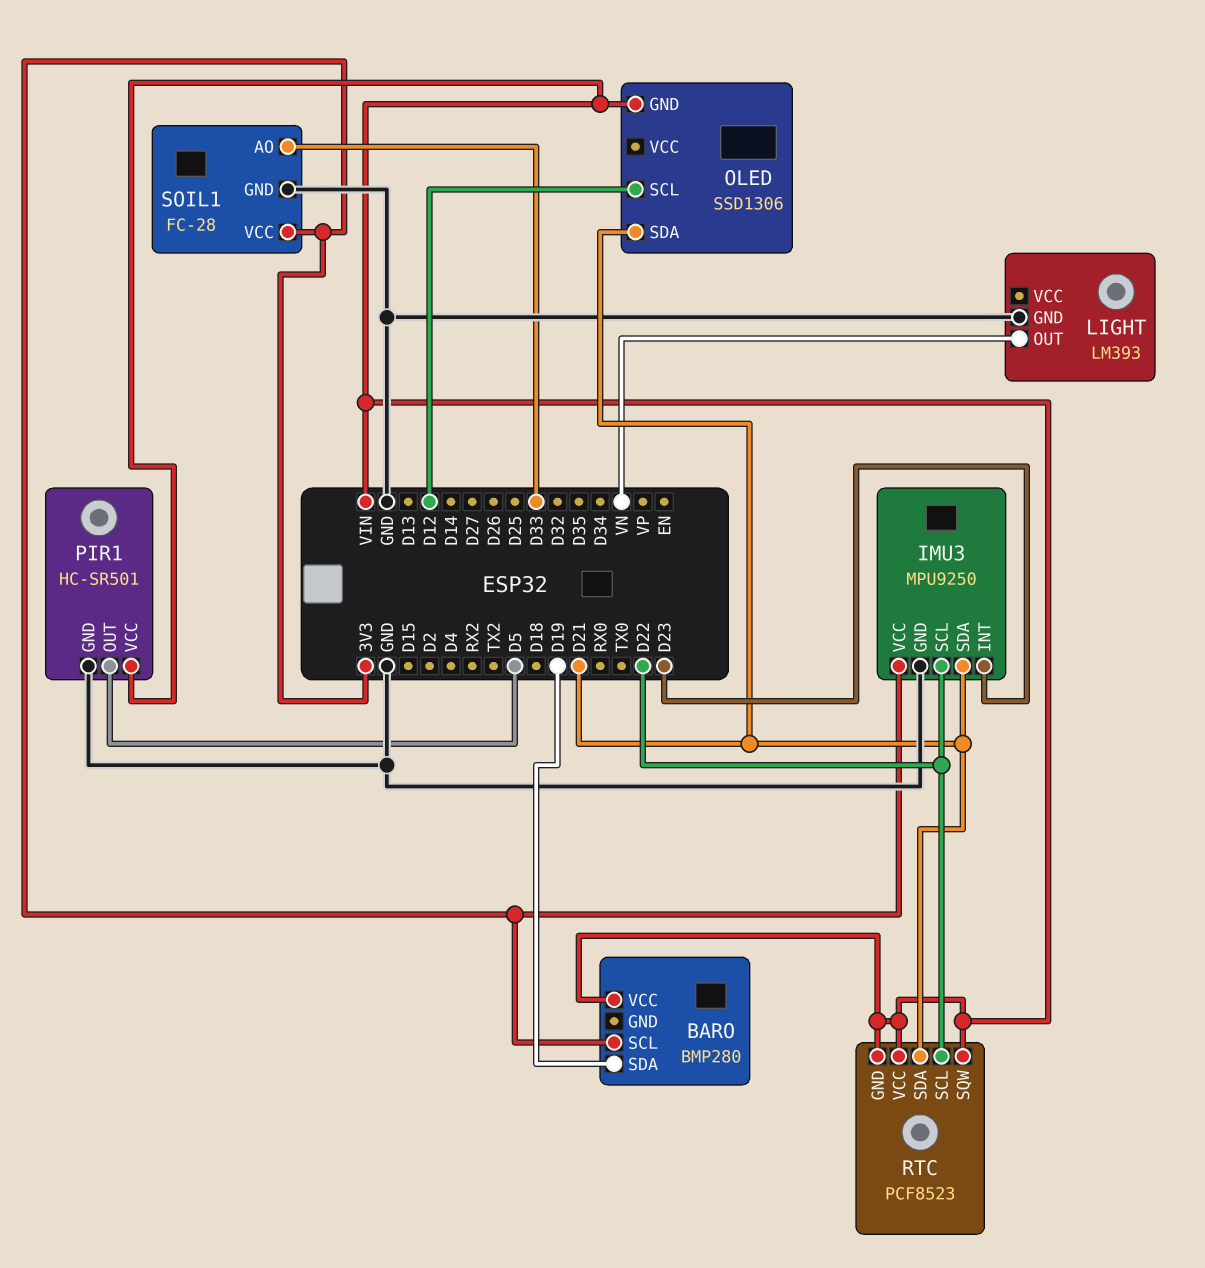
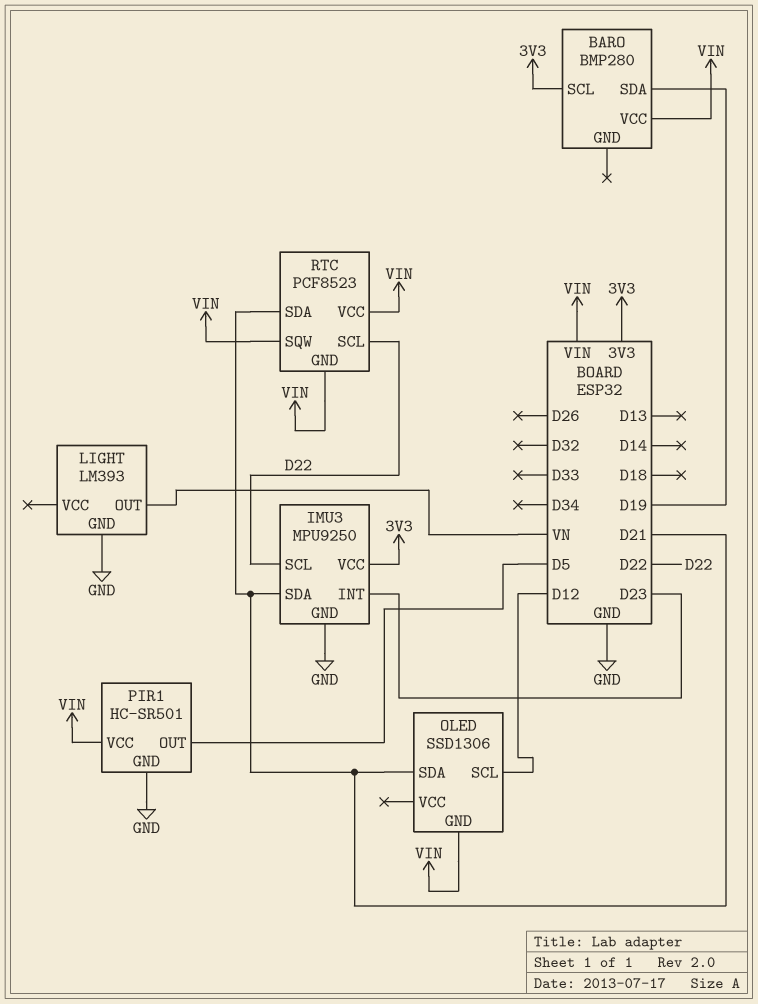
SOIL1: FC-28 -> none
SOIL1 pin AO: D33 -> none
SOIL1 pin GND: GND -> none
SOIL1 pin VCC: 3V3 -> none

